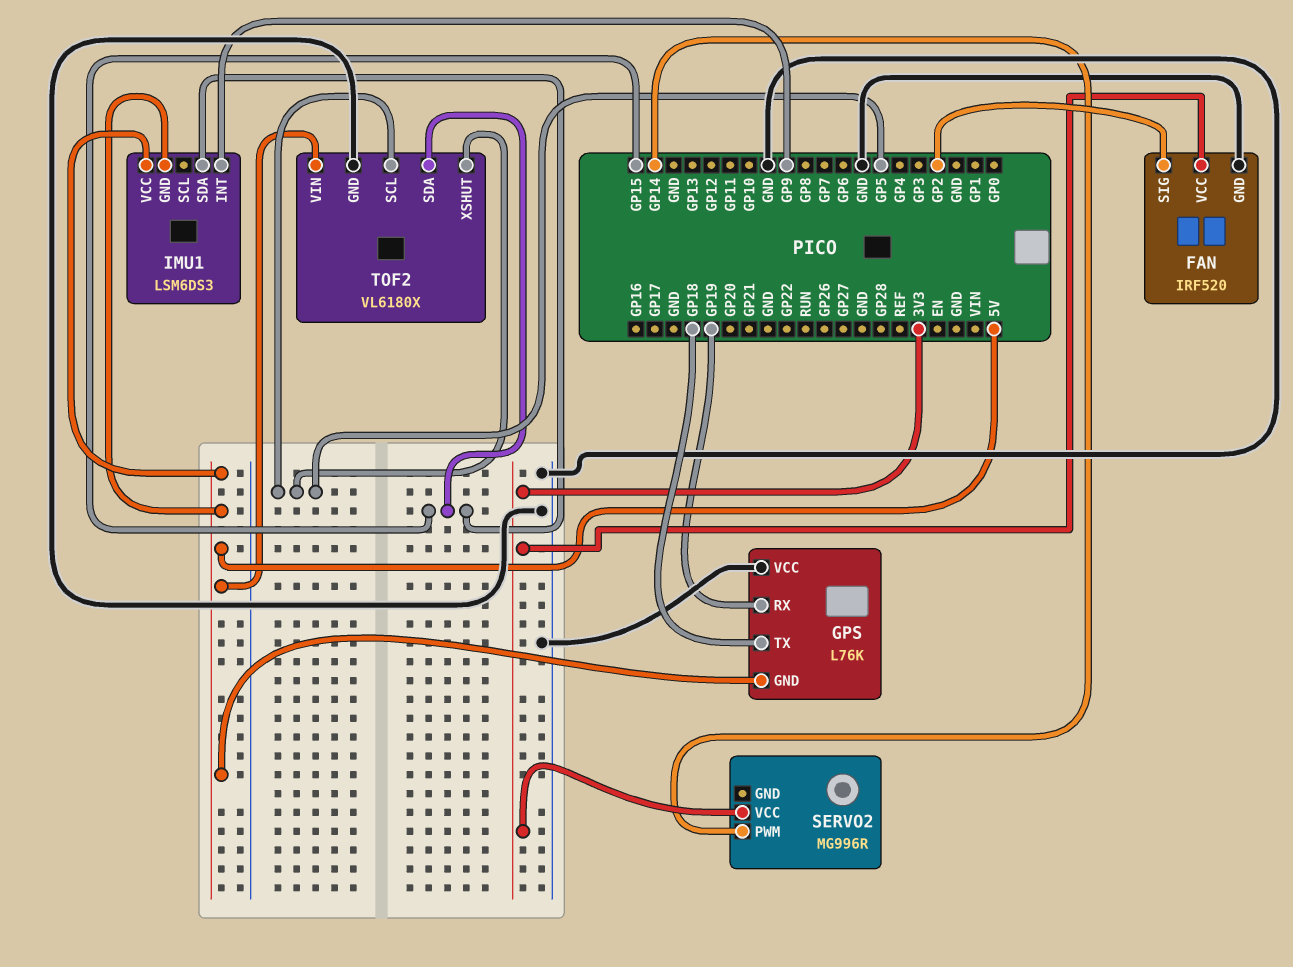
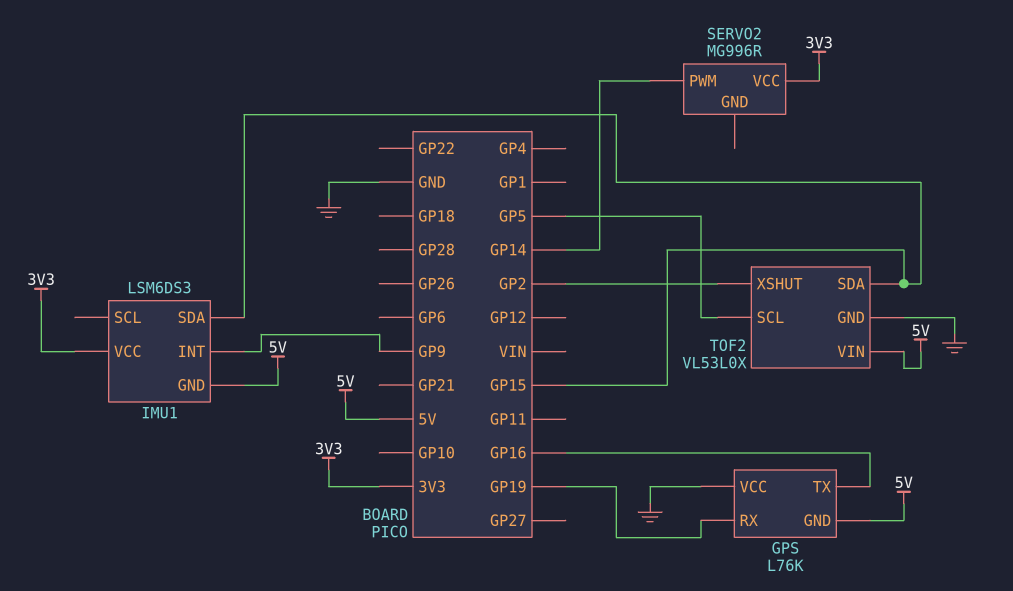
FAN: IRF520 -> none
FAN pin GND: GND -> none
FAN pin SIG: GP2 -> none
FAN pin VCC: 3V3 -> none
GPS pin TX: GP18 -> GP16
IMU1 pin VCC: 5V -> 3V3
TOF2: VL6180X -> VL53L0X
TOF2 pin XSHUT: GP5 -> GP2

